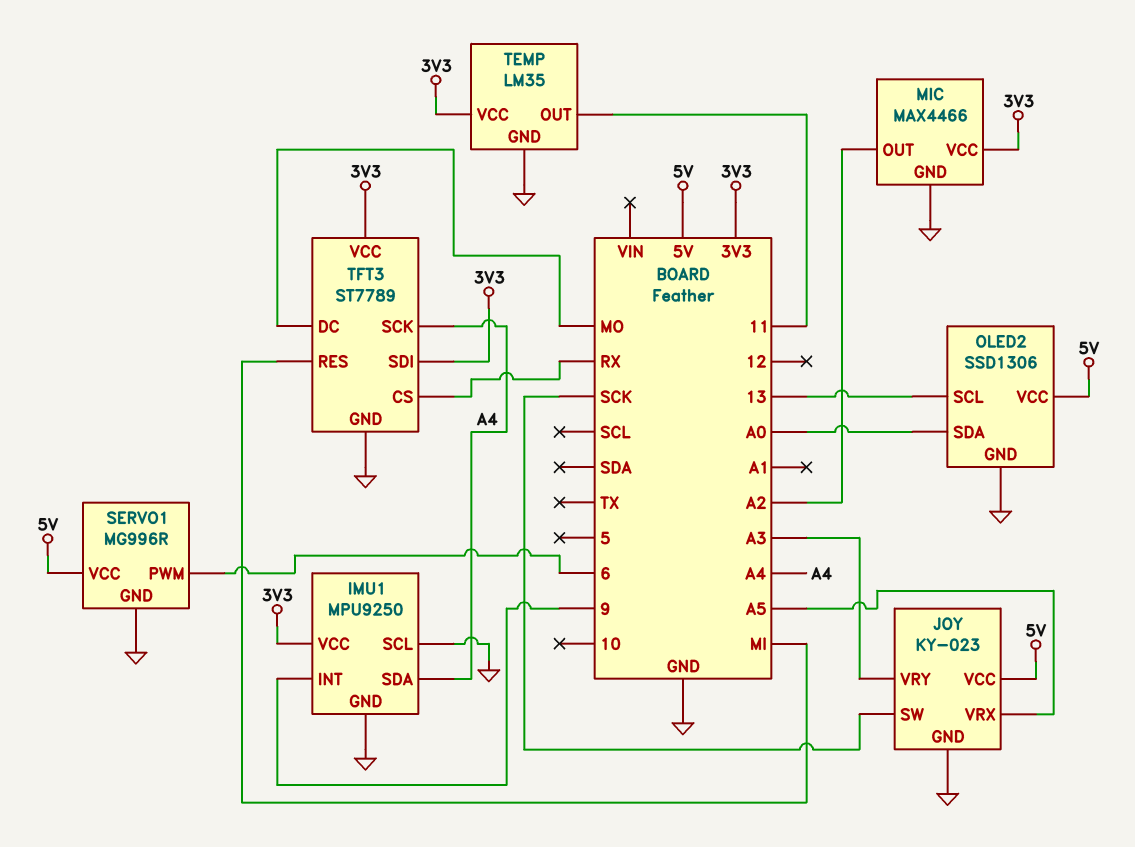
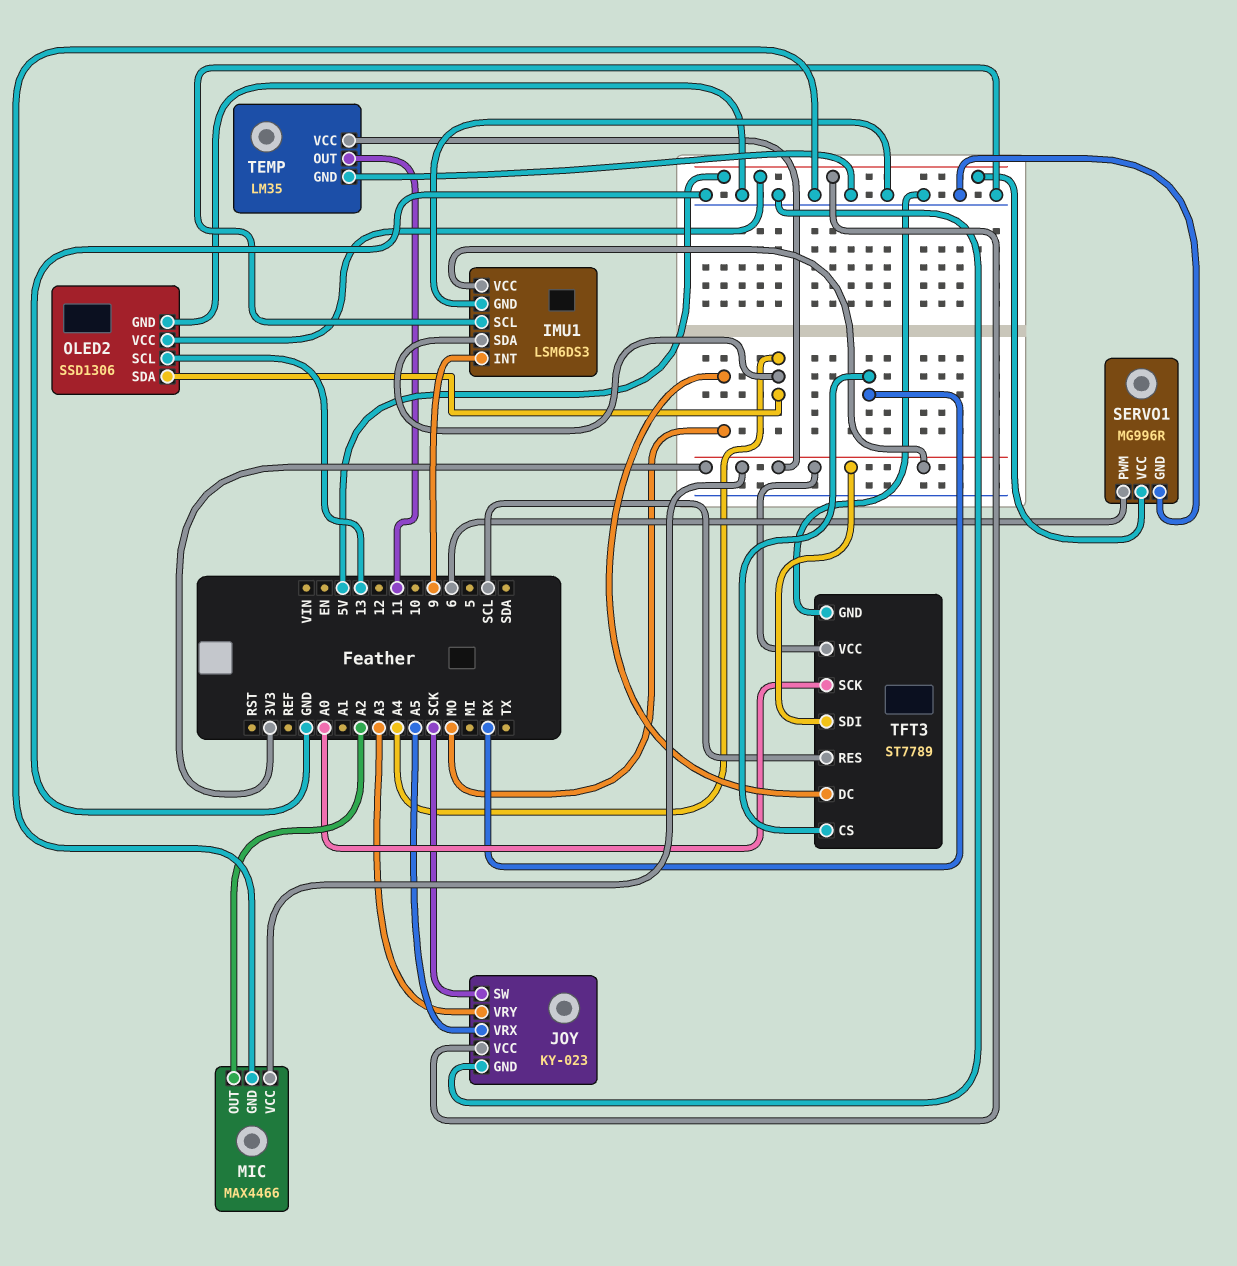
IMU1: MPU9250 -> LSM6DS3
OLED2 pin SDA: A0 -> A4
TFT3 pin RES: MI -> SCL
TFT3 pin SCK: A4 -> A0

